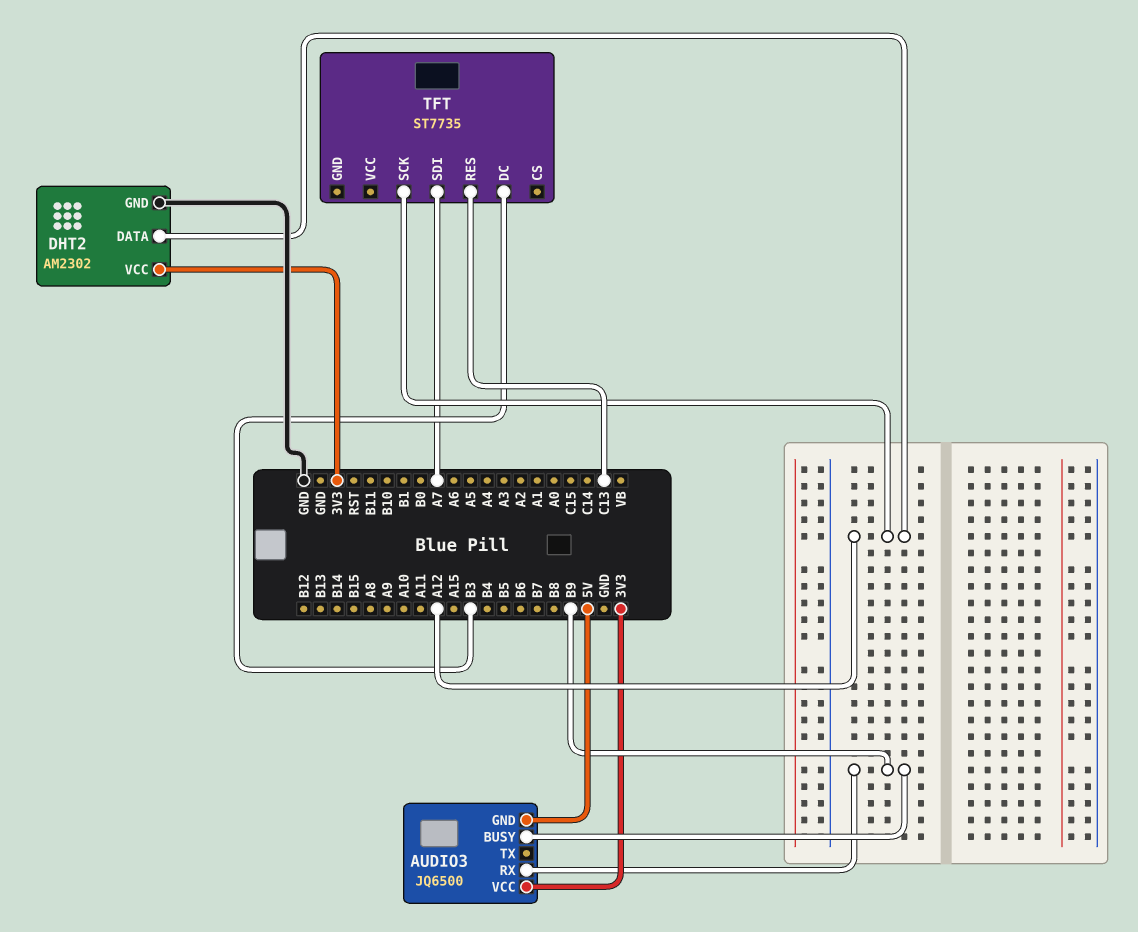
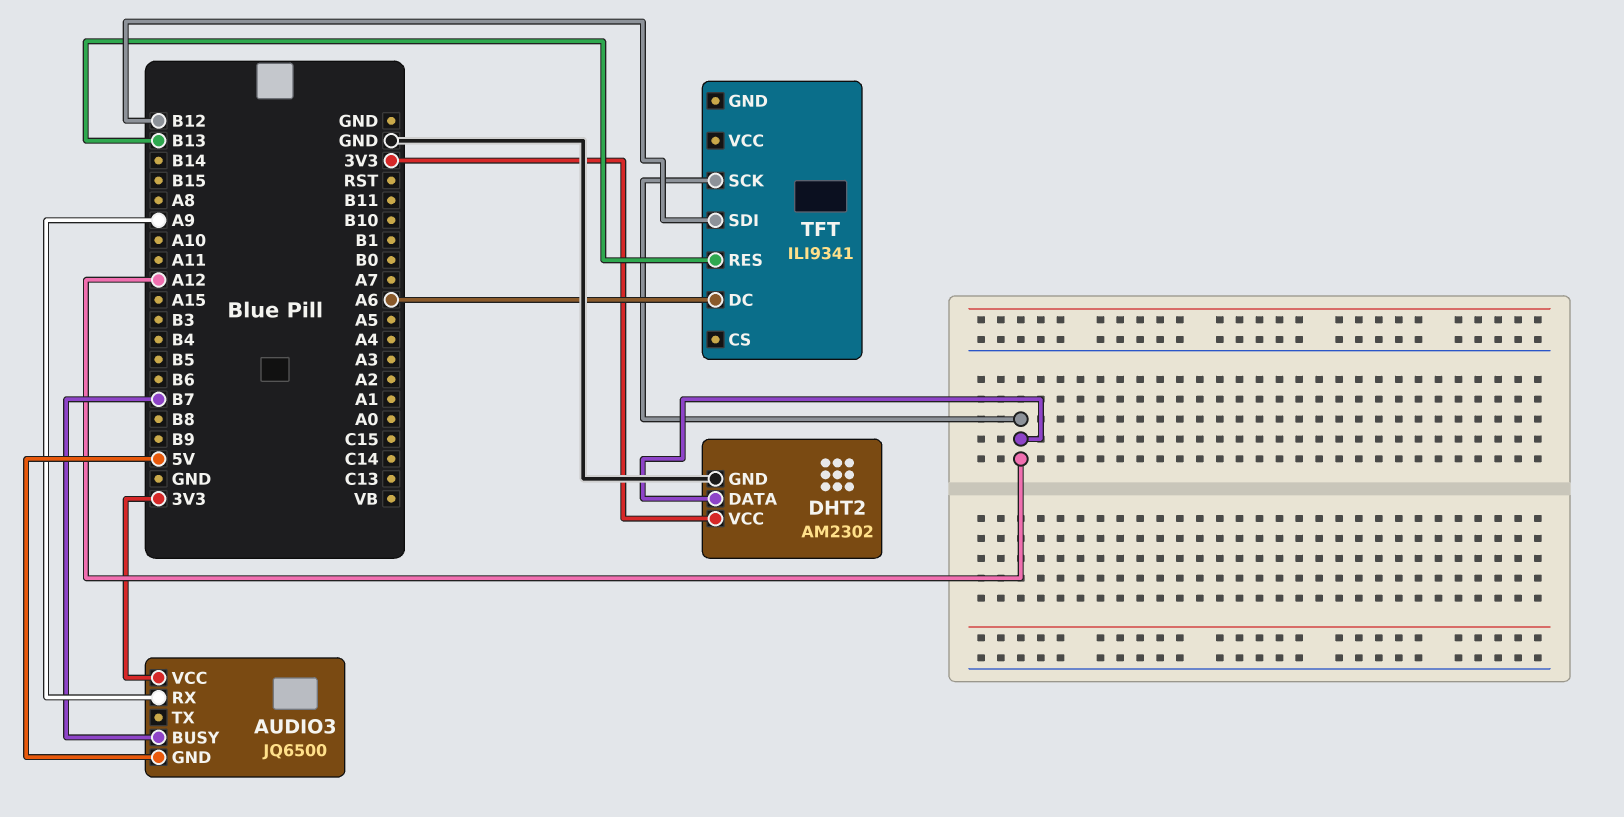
AUDIO3 pin BUSY: B9 -> B7
AUDIO3 pin RX: B9 -> A9
TFT: ST7735 -> ILI9341
TFT pin DC: B3 -> A6
TFT pin RES: C13 -> B13
TFT pin SDI: A7 -> B12

